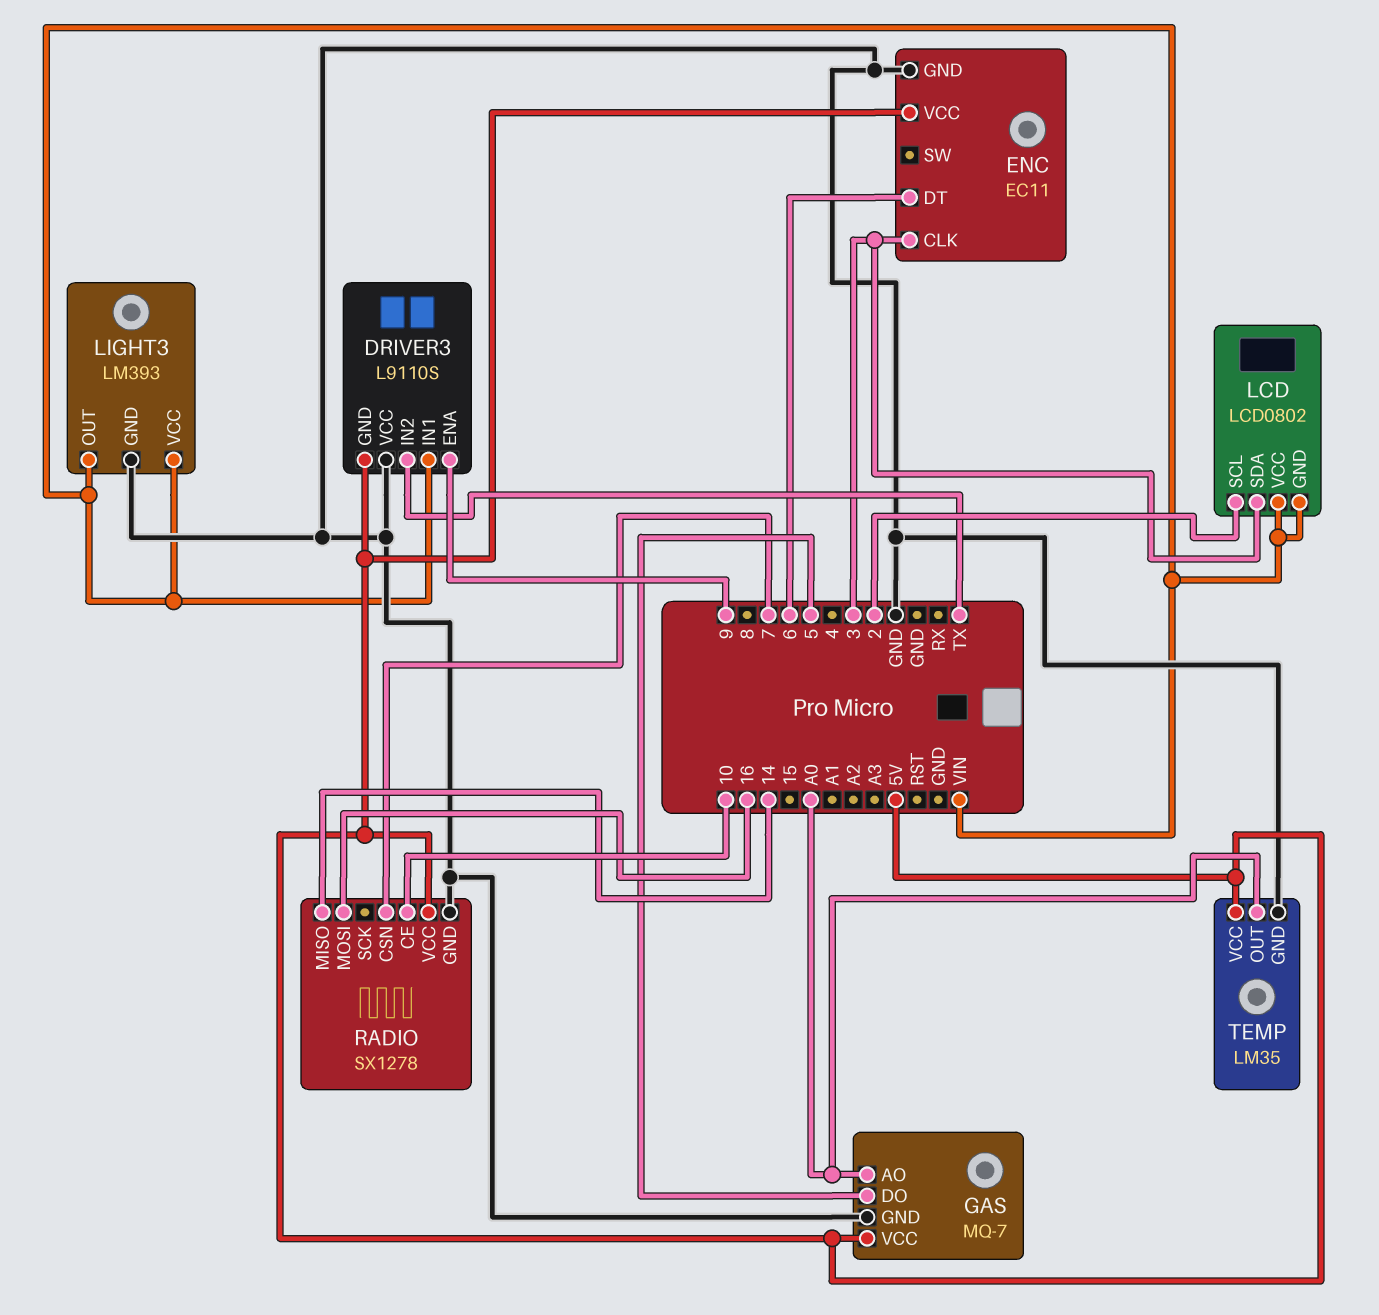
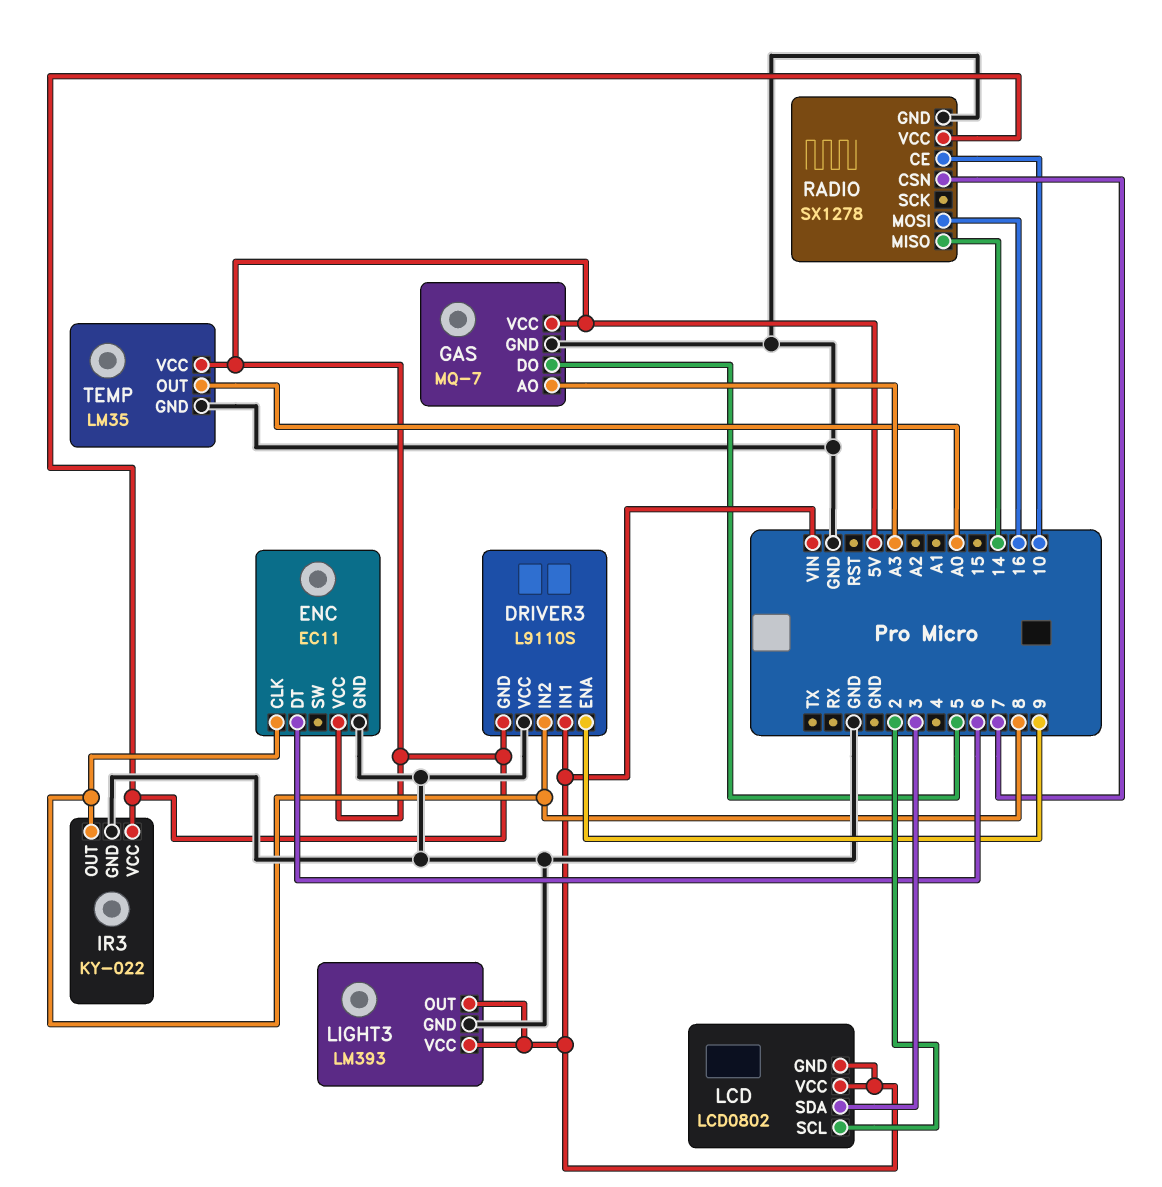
DRIVER3 pin IN2: TX -> 8
ENC pin CLK: 3 -> 8
GAS pin AO: A0 -> A3
IR3: none -> KY-022
IR3 pin GND: none -> GND
IR3 pin OUT: none -> 8
IR3 pin VCC: none -> 5V

